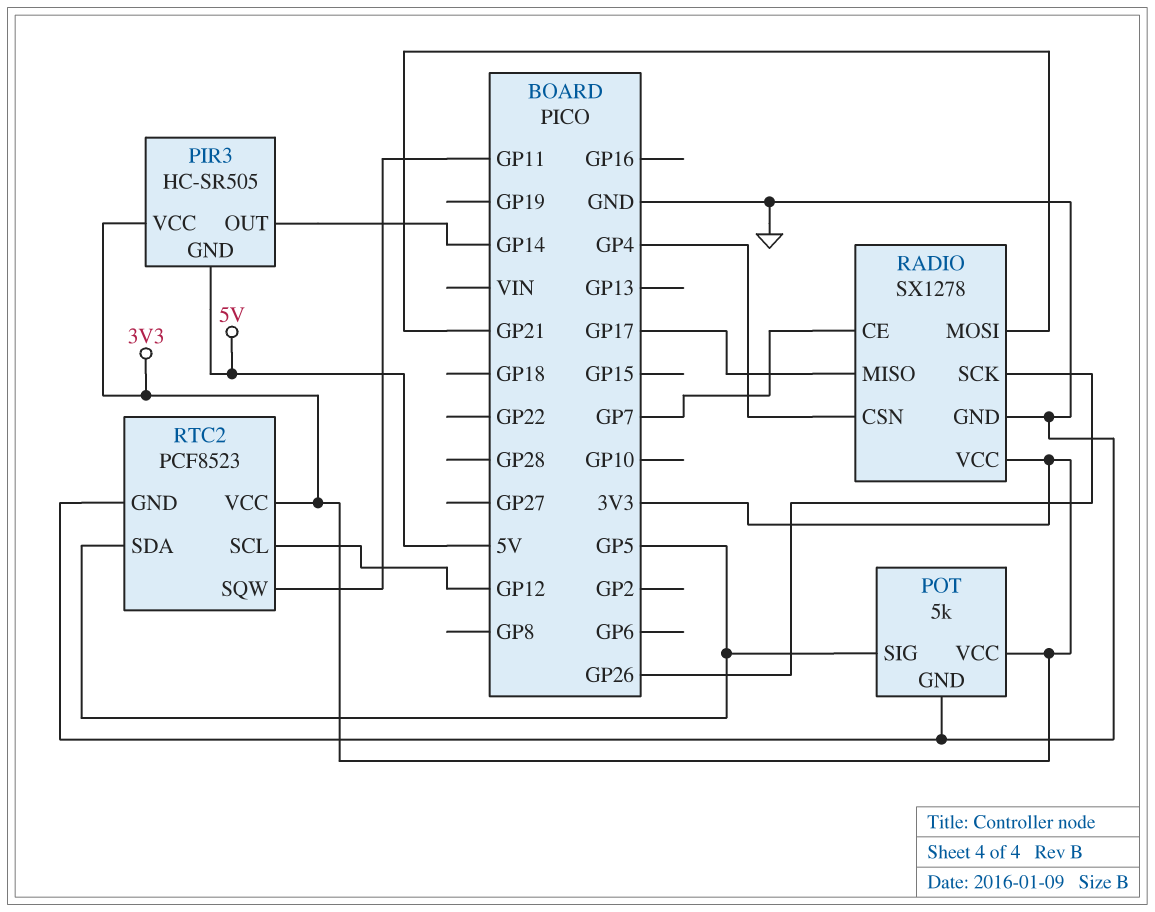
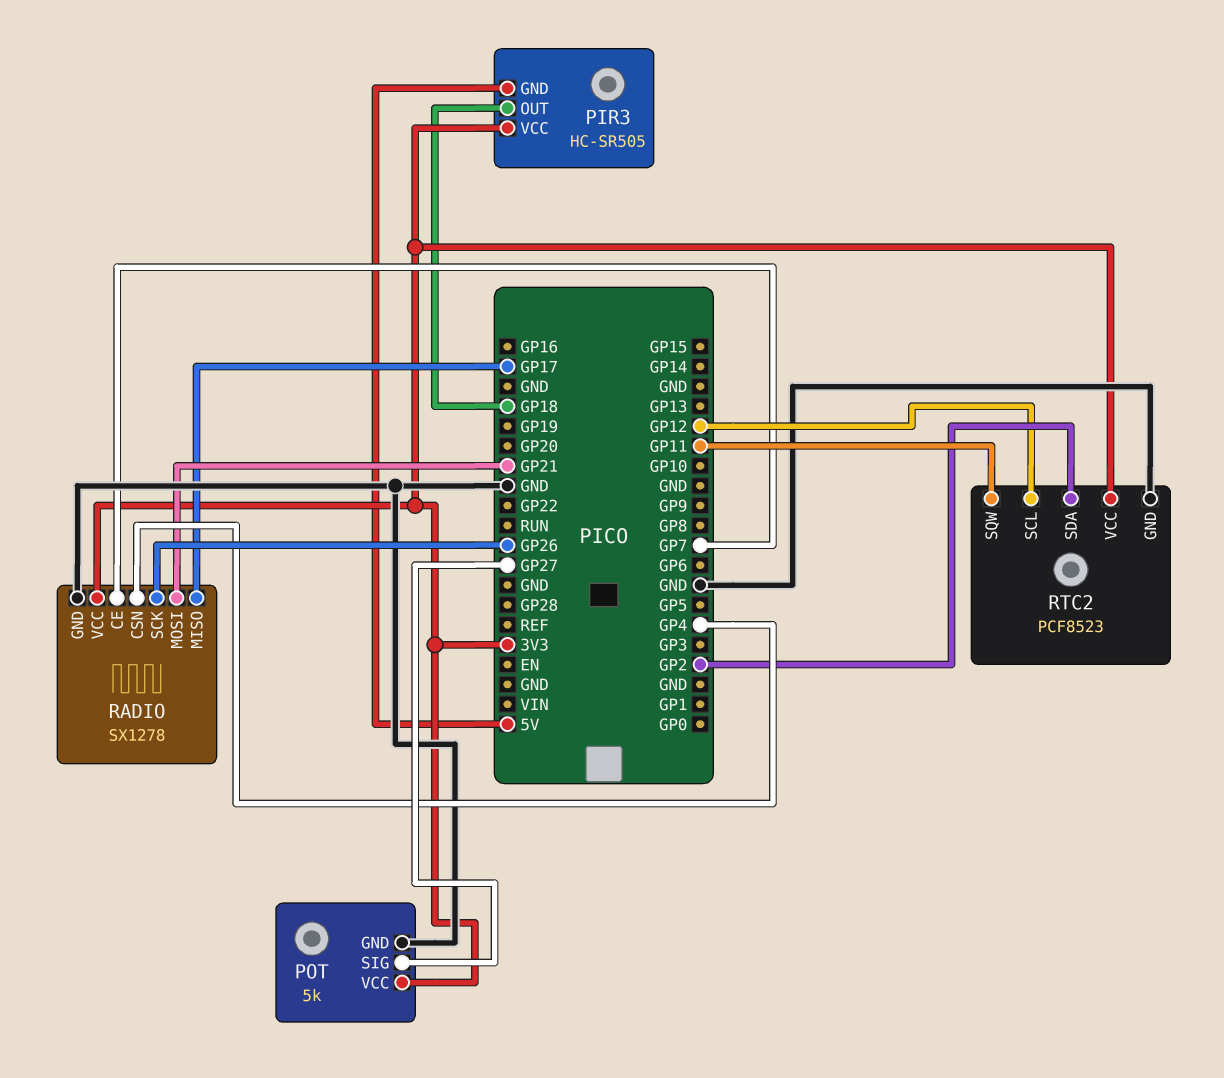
PIR3 pin OUT: GP14 -> GP18
POT pin SIG: GP5 -> GP27
RTC2 pin SDA: GP5 -> GP2

